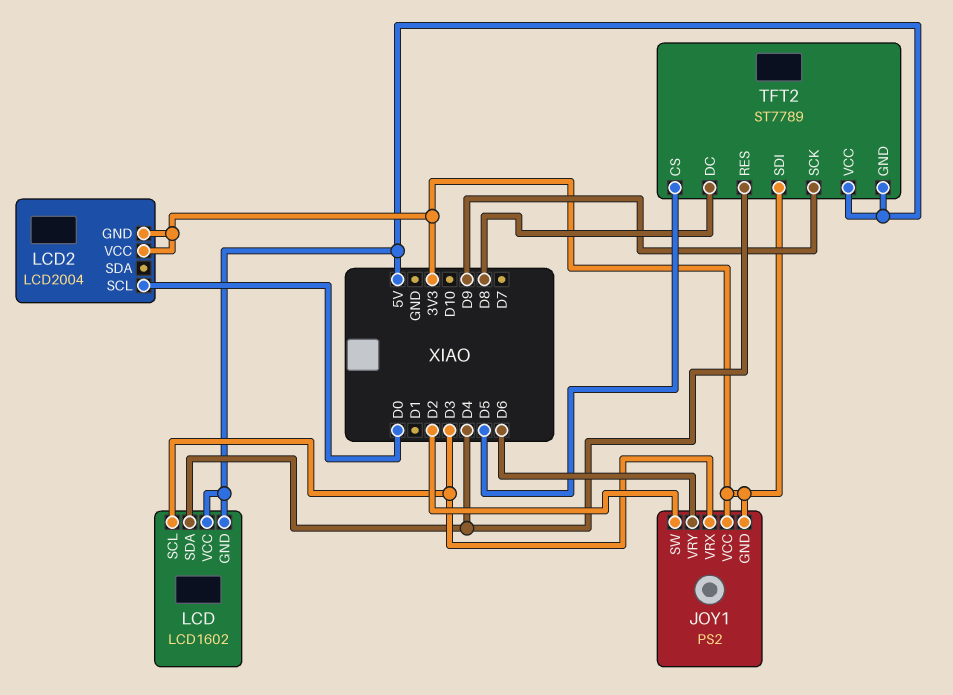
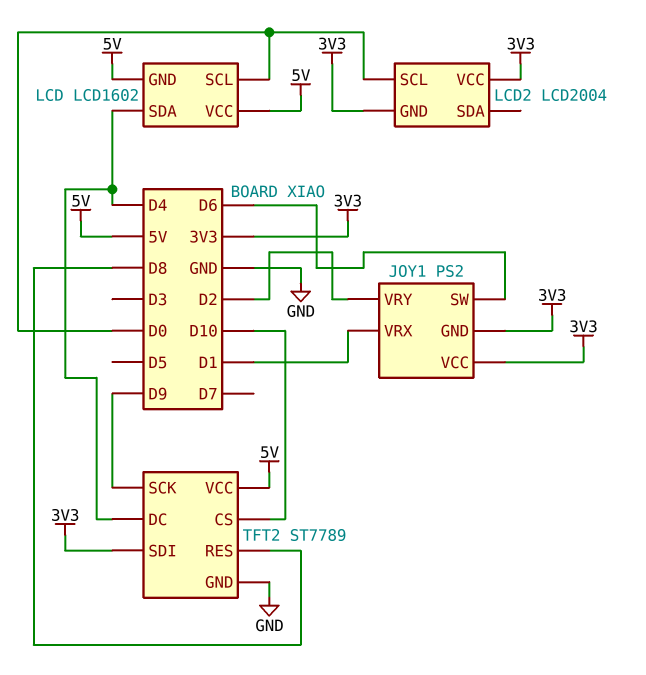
JOY1 pin SW: D2 -> D6
JOY1 pin VRX: D3 -> D1
JOY1 pin VRY: D6 -> D2
LCD pin SCL: D3 -> D0
TFT2 pin CS: D5 -> D10
TFT2 pin DC: D8 -> D4
TFT2 pin GND: 5V -> GND
TFT2 pin RES: D4 -> D8

